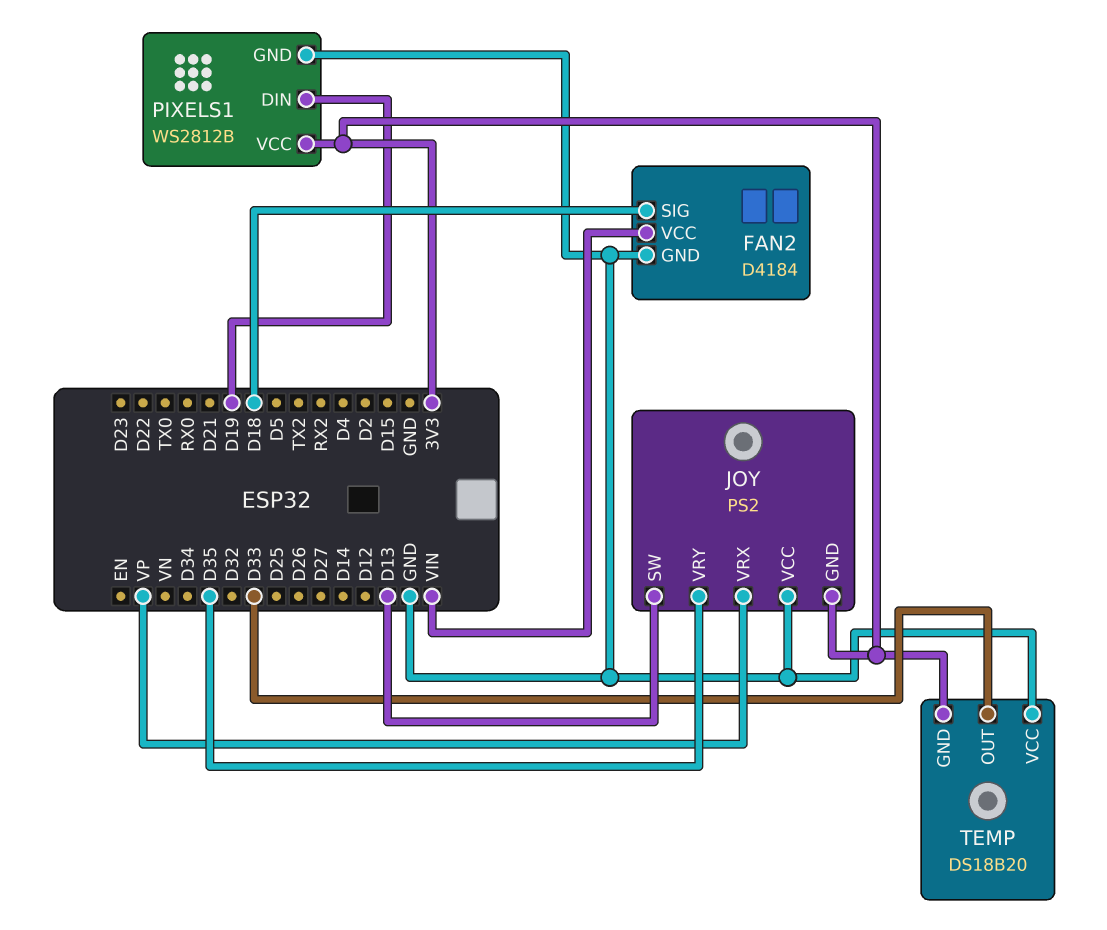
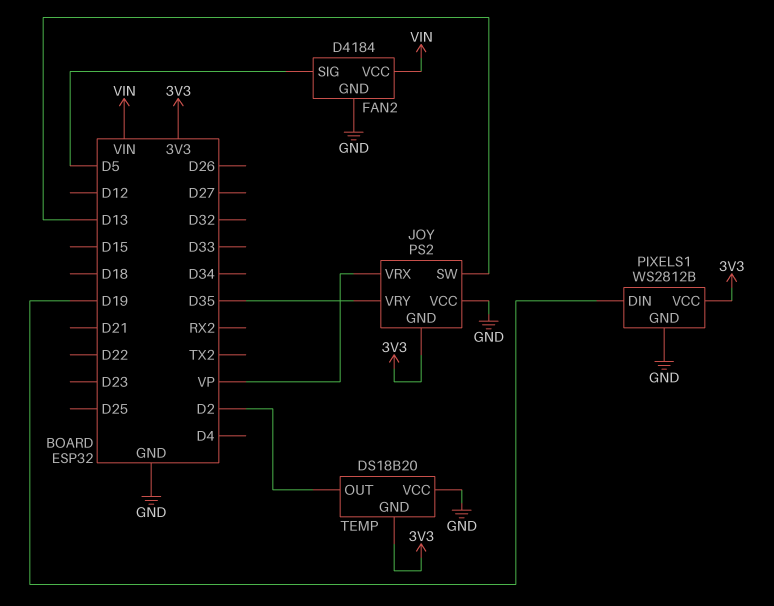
FAN2 pin SIG: D18 -> D5
TEMP pin OUT: D33 -> D2

